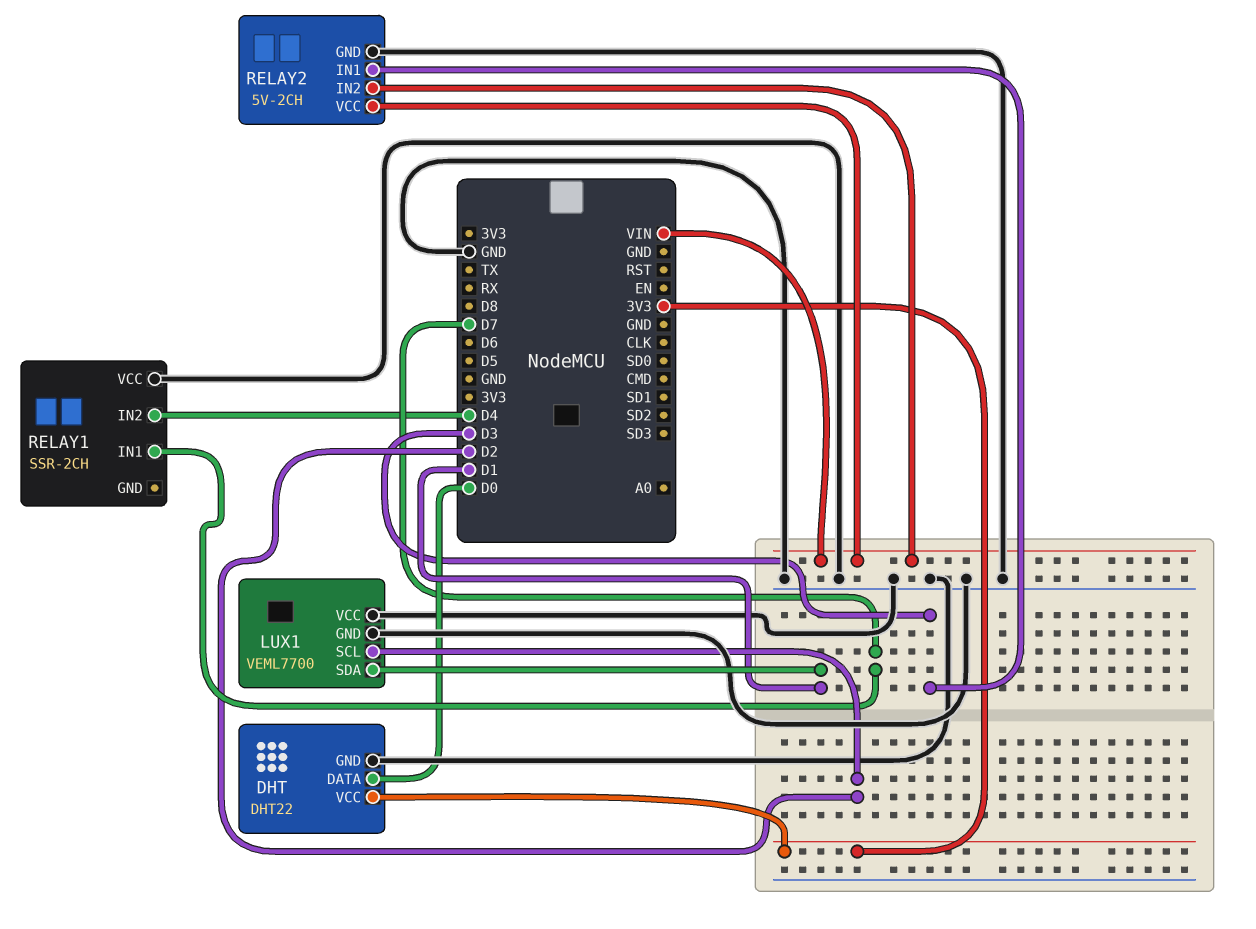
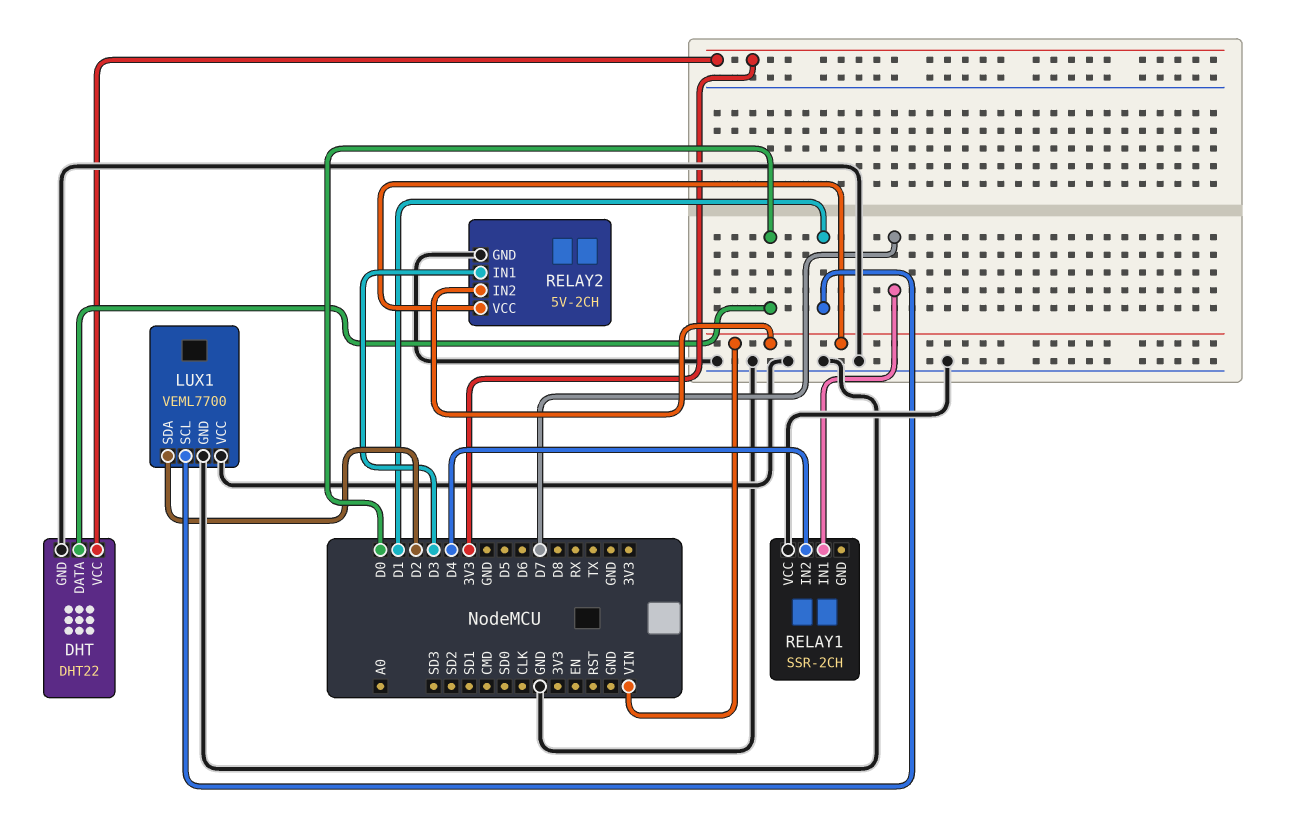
LUX1 pin SCL: D2 -> D1
LUX1 pin SDA: D1 -> D2

